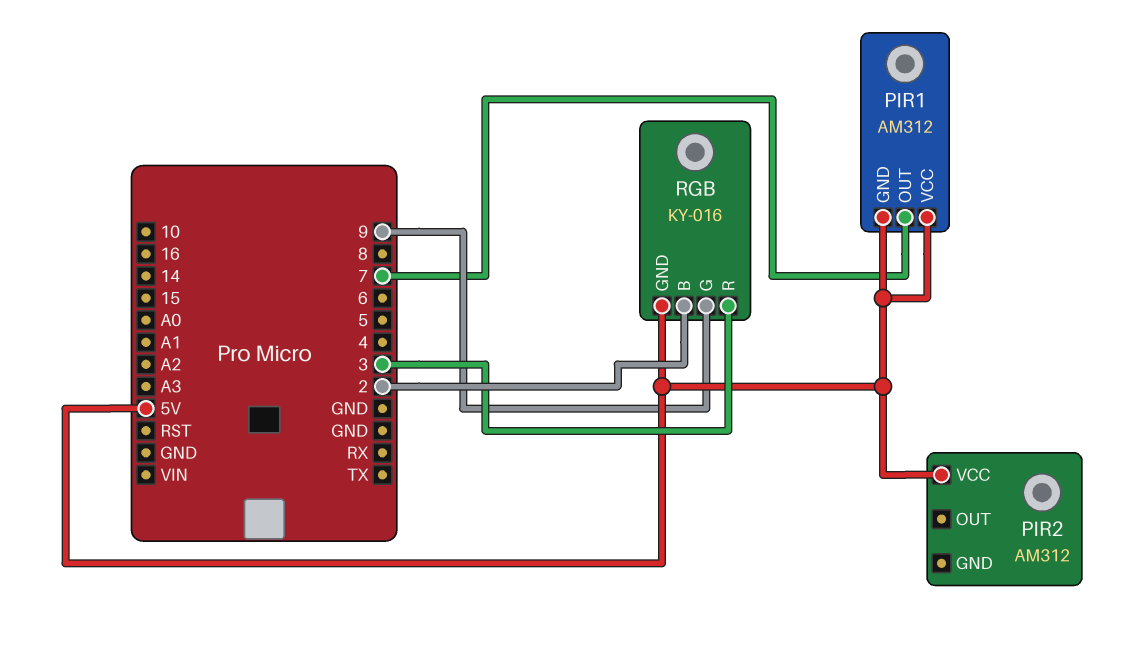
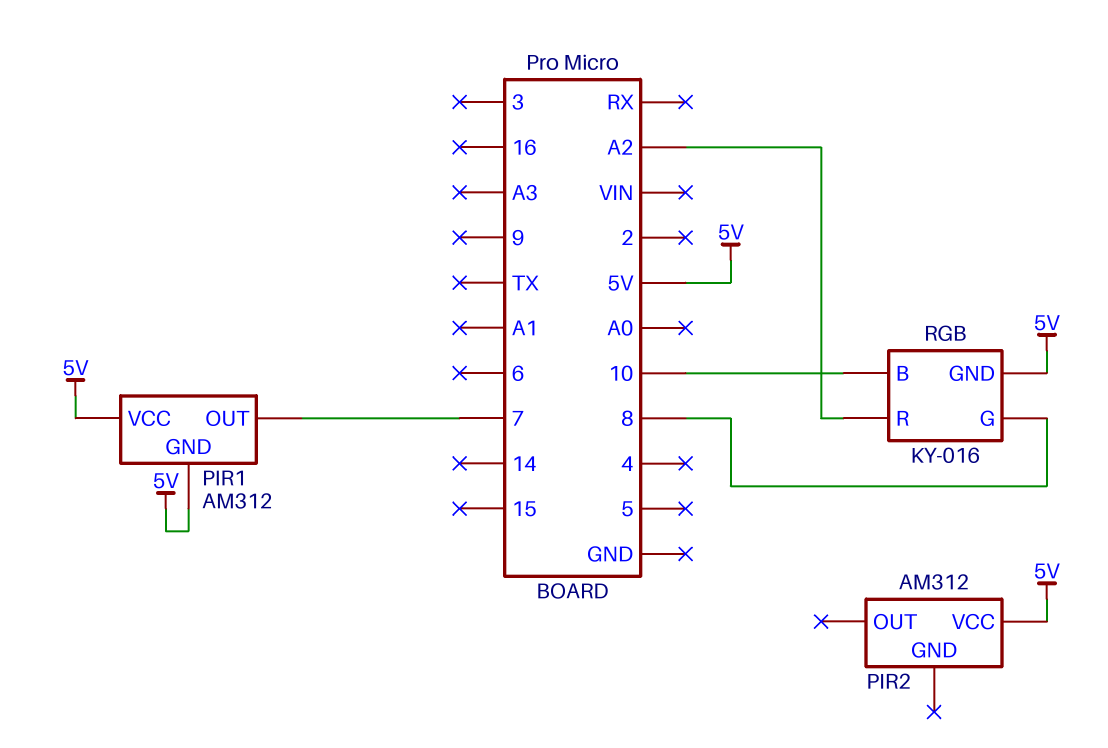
RGB pin B: 2 -> 10
RGB pin G: 9 -> 8
RGB pin R: 3 -> A2

